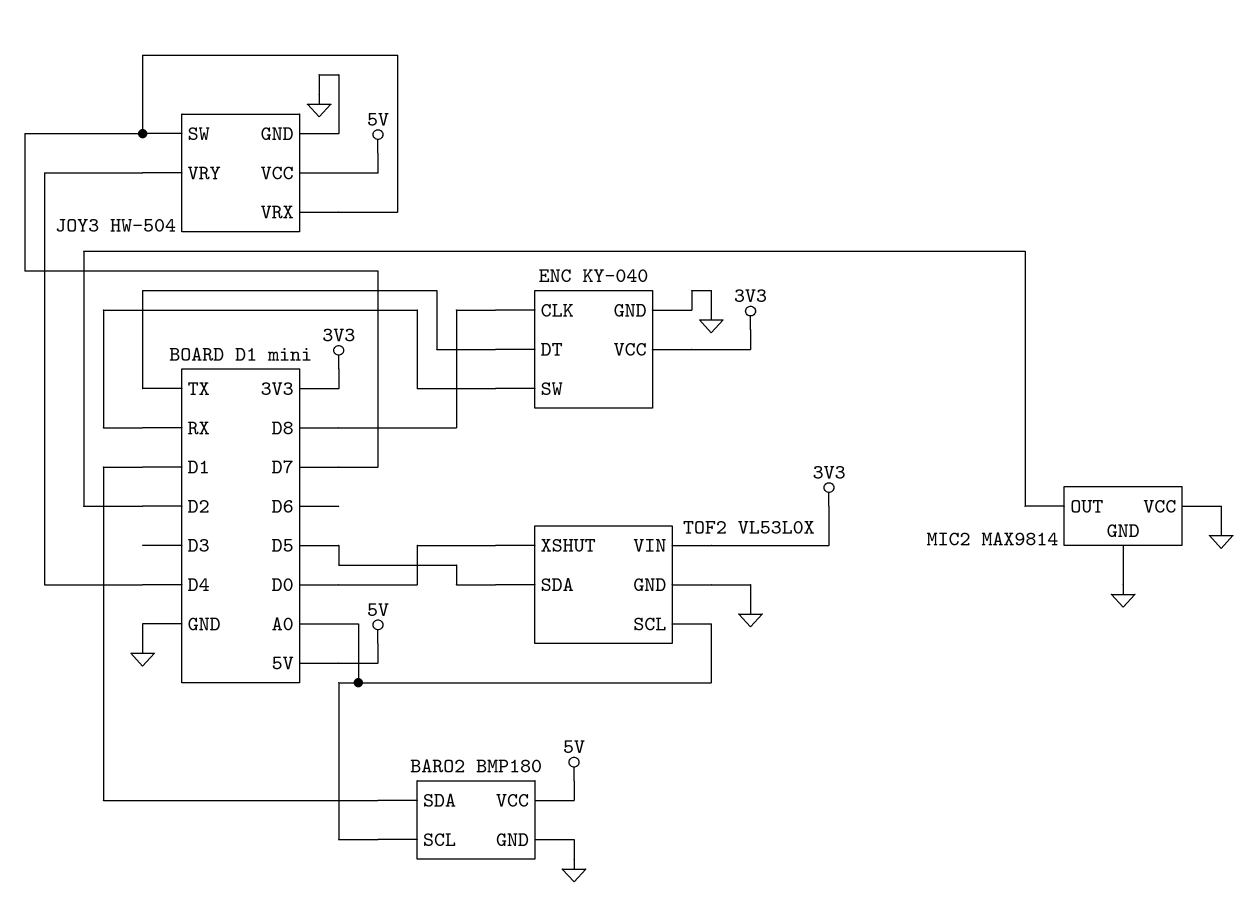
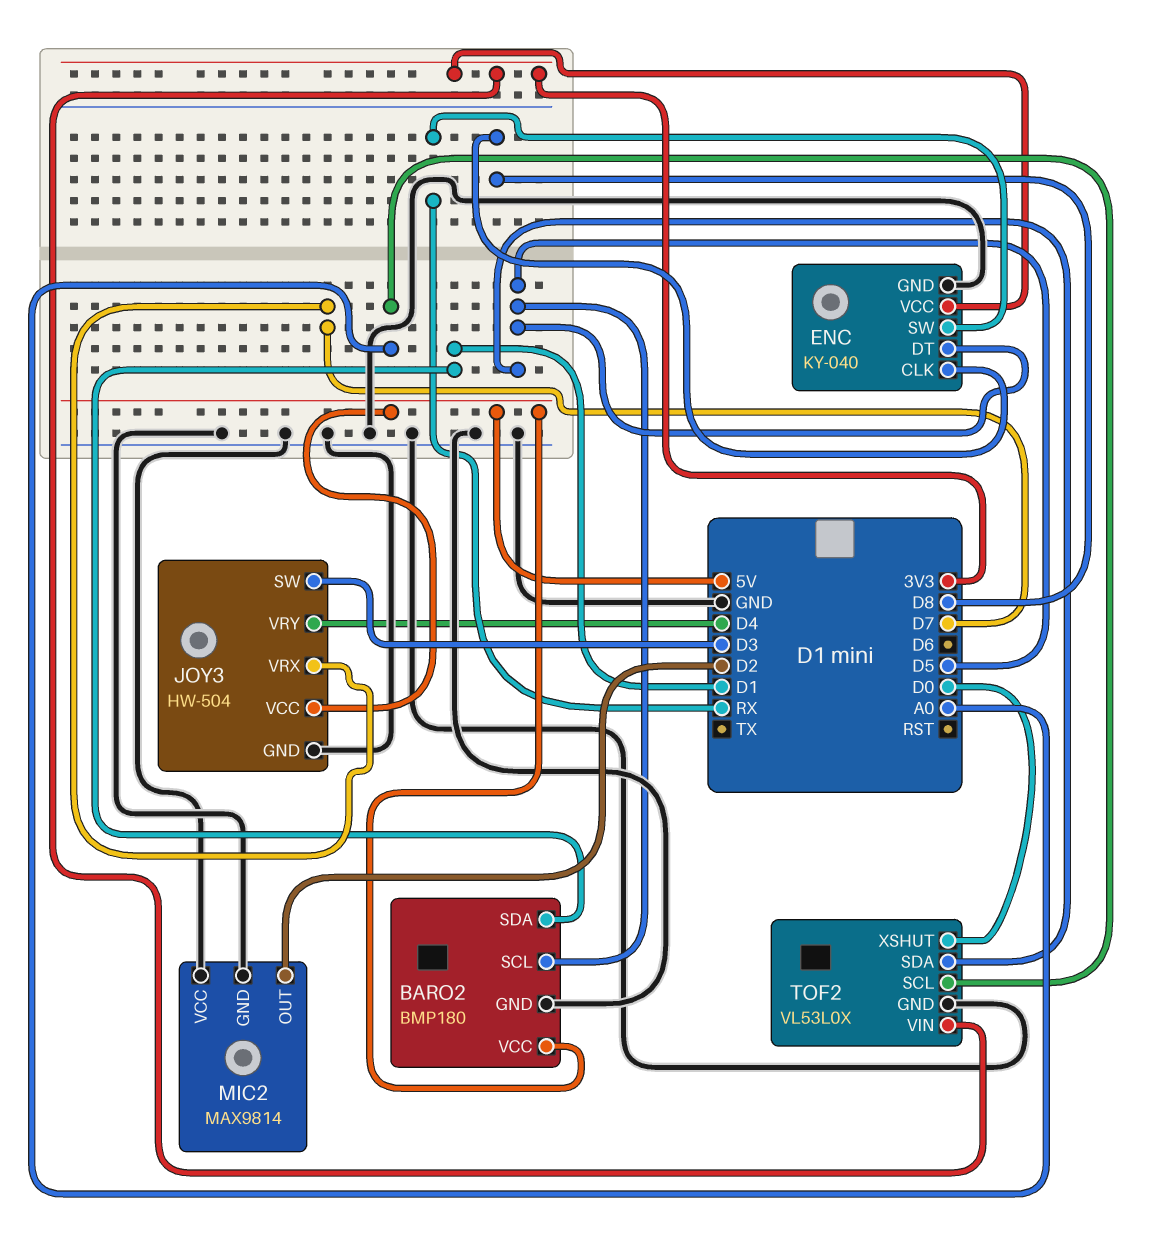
BARO2 pin SCL: A0 -> D5
ENC pin DT: TX -> D5
JOY3 pin SW: D7 -> D3

